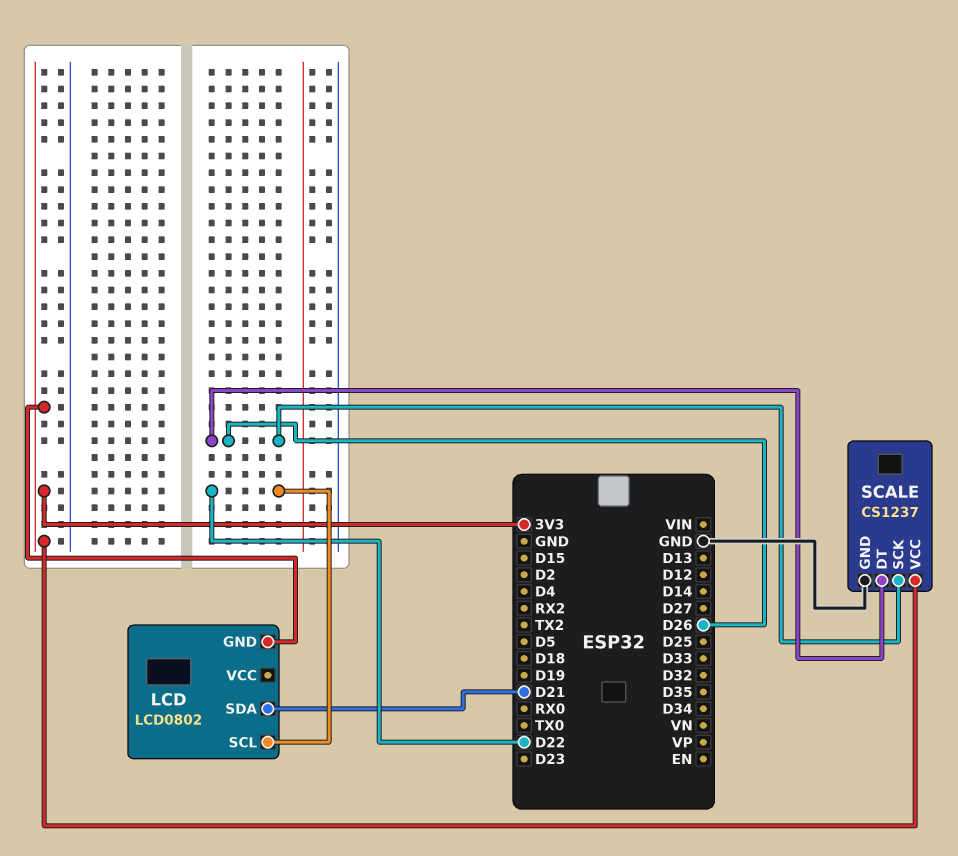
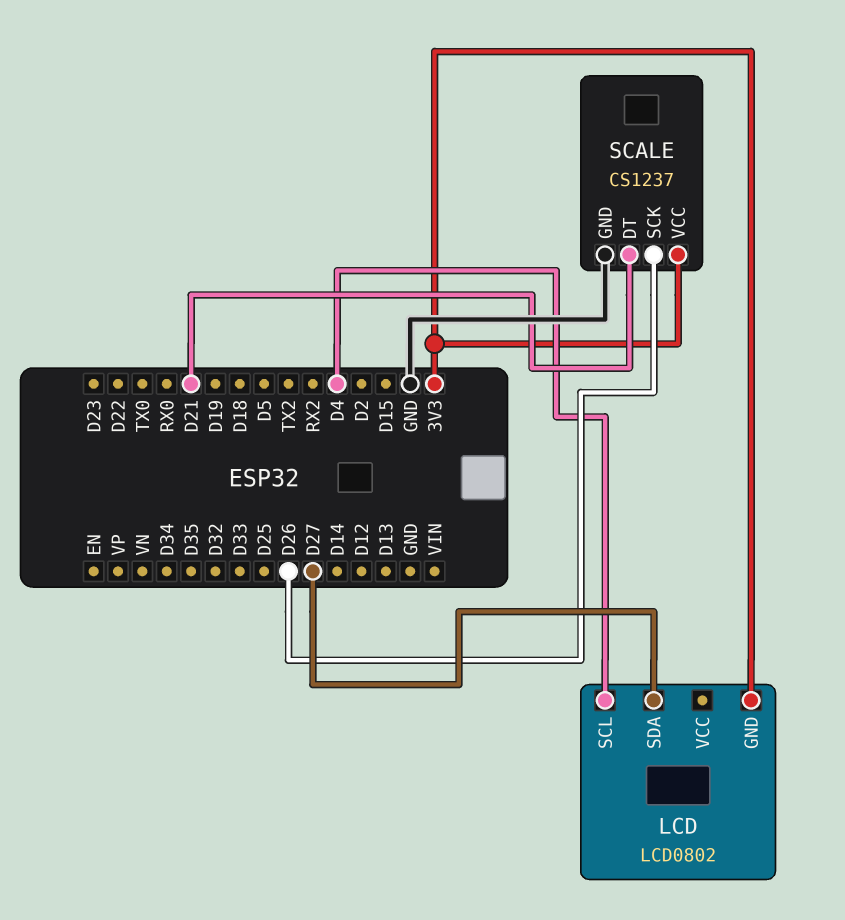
LCD pin SCL: D22 -> D4
LCD pin SDA: D21 -> D27
SCALE pin DT: D26 -> D21

